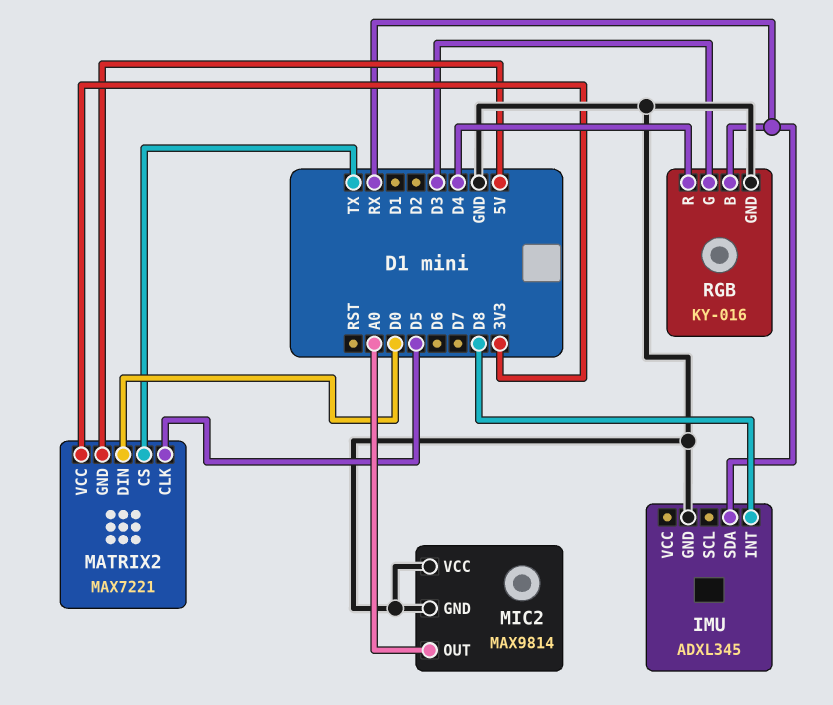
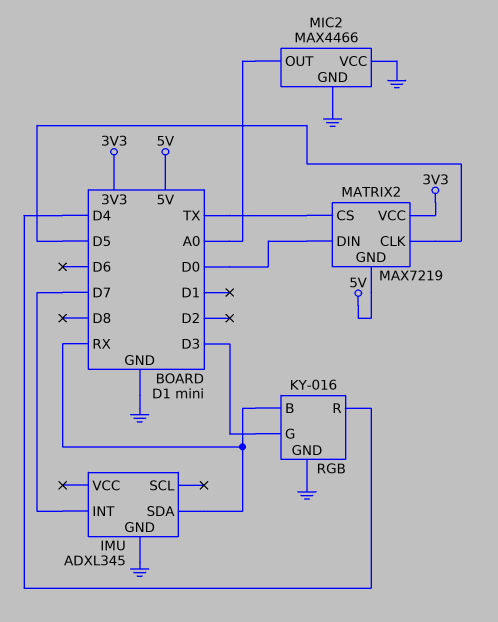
IMU pin INT: D8 -> D7
MATRIX2: MAX7221 -> MAX7219
MIC2: MAX9814 -> MAX4466

